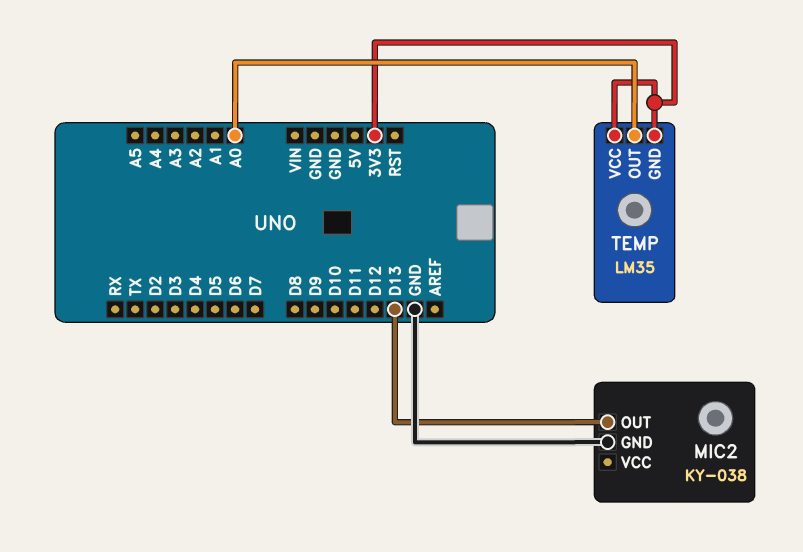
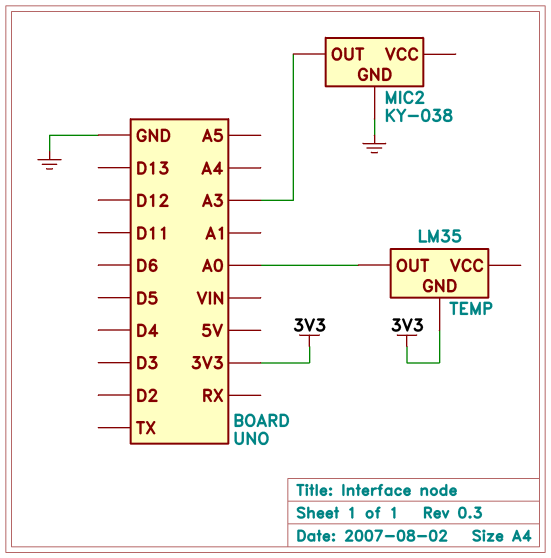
MIC2 pin OUT: D13 -> A3
TEMP pin VCC: 3V3 -> none

